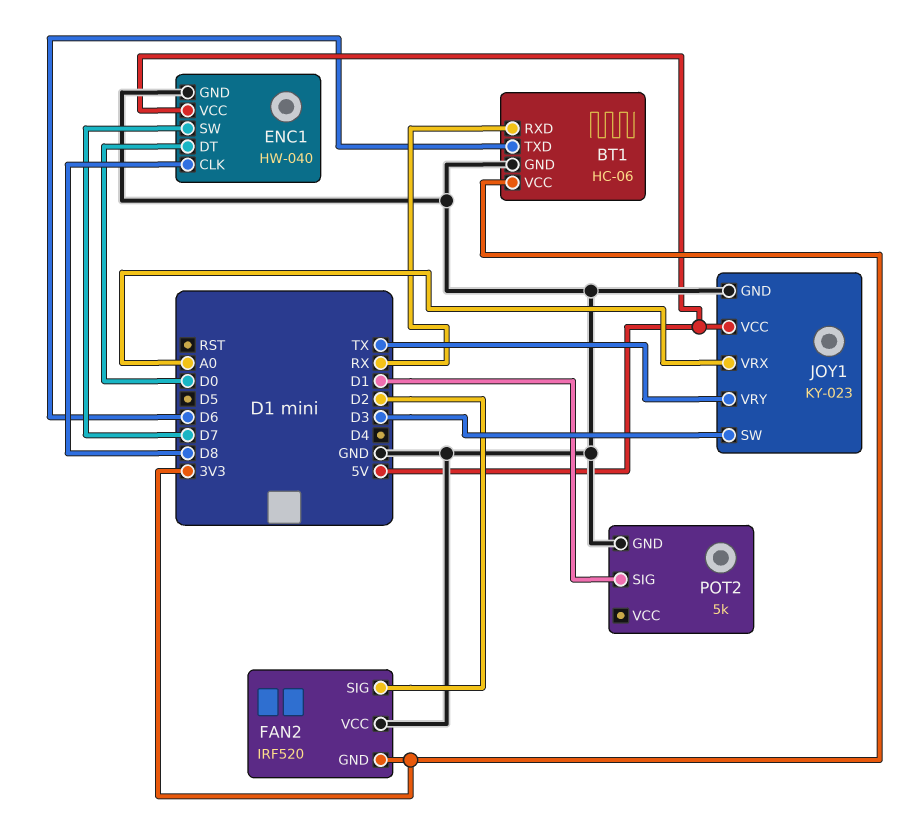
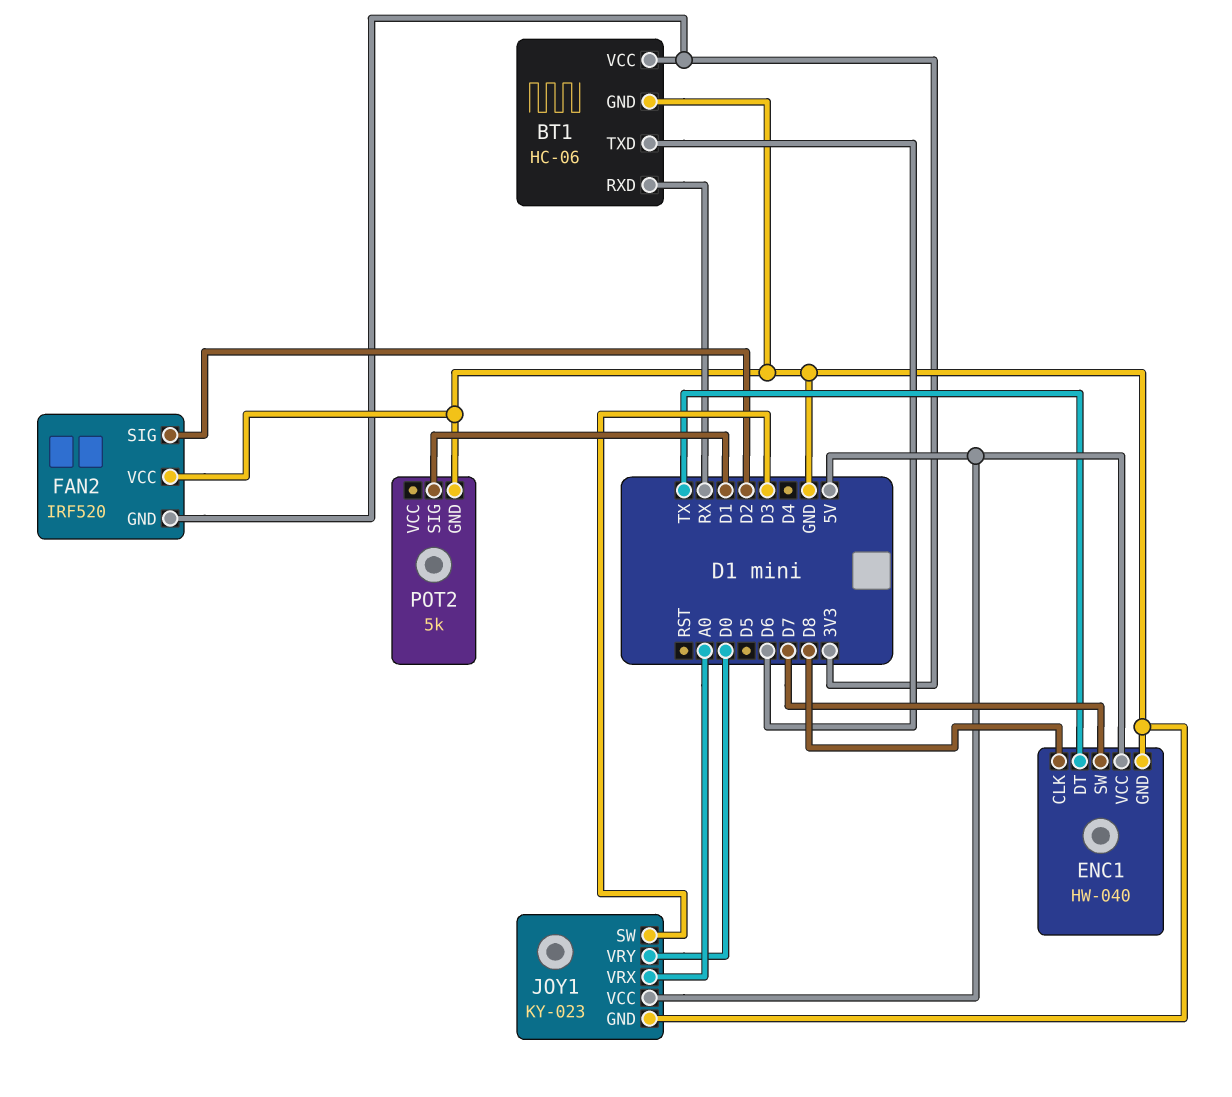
ENC1 pin DT: D0 -> TX
JOY1 pin VRY: TX -> D0

